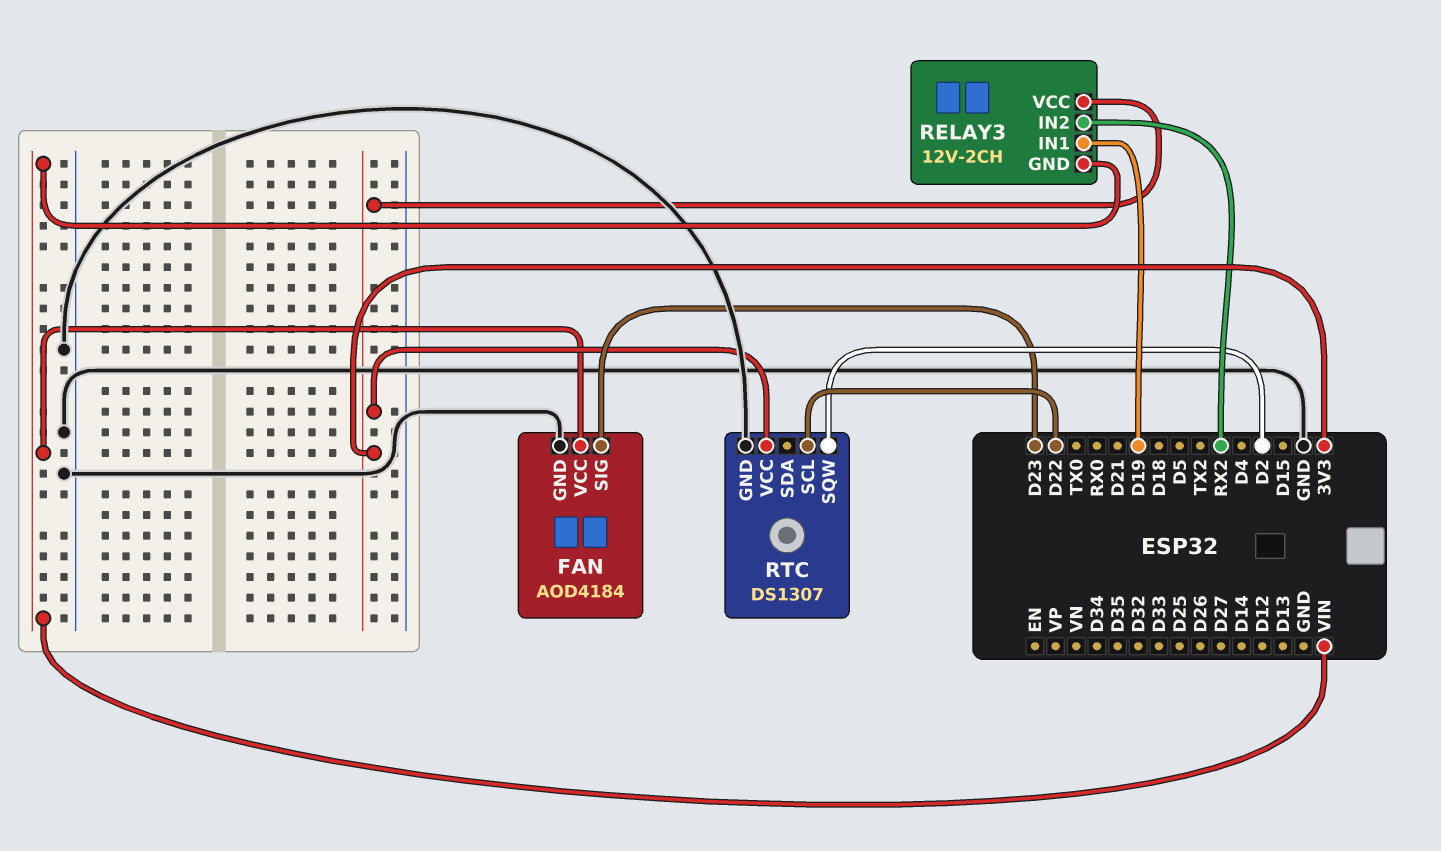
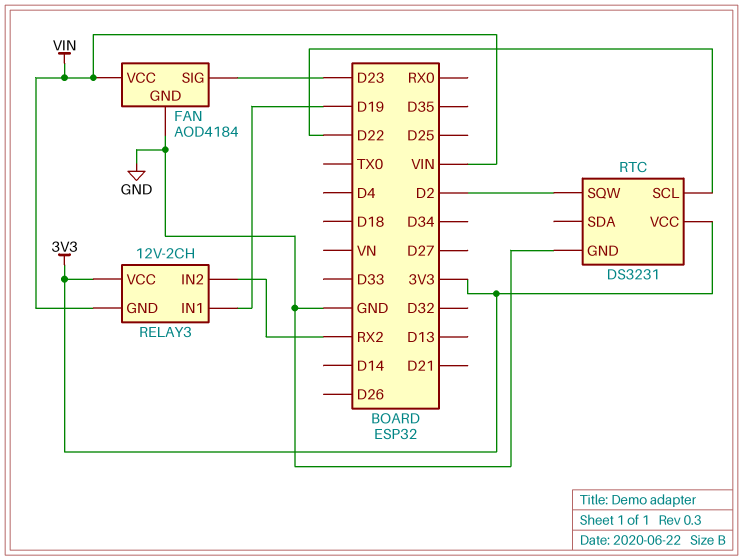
RTC: DS1307 -> DS3231

